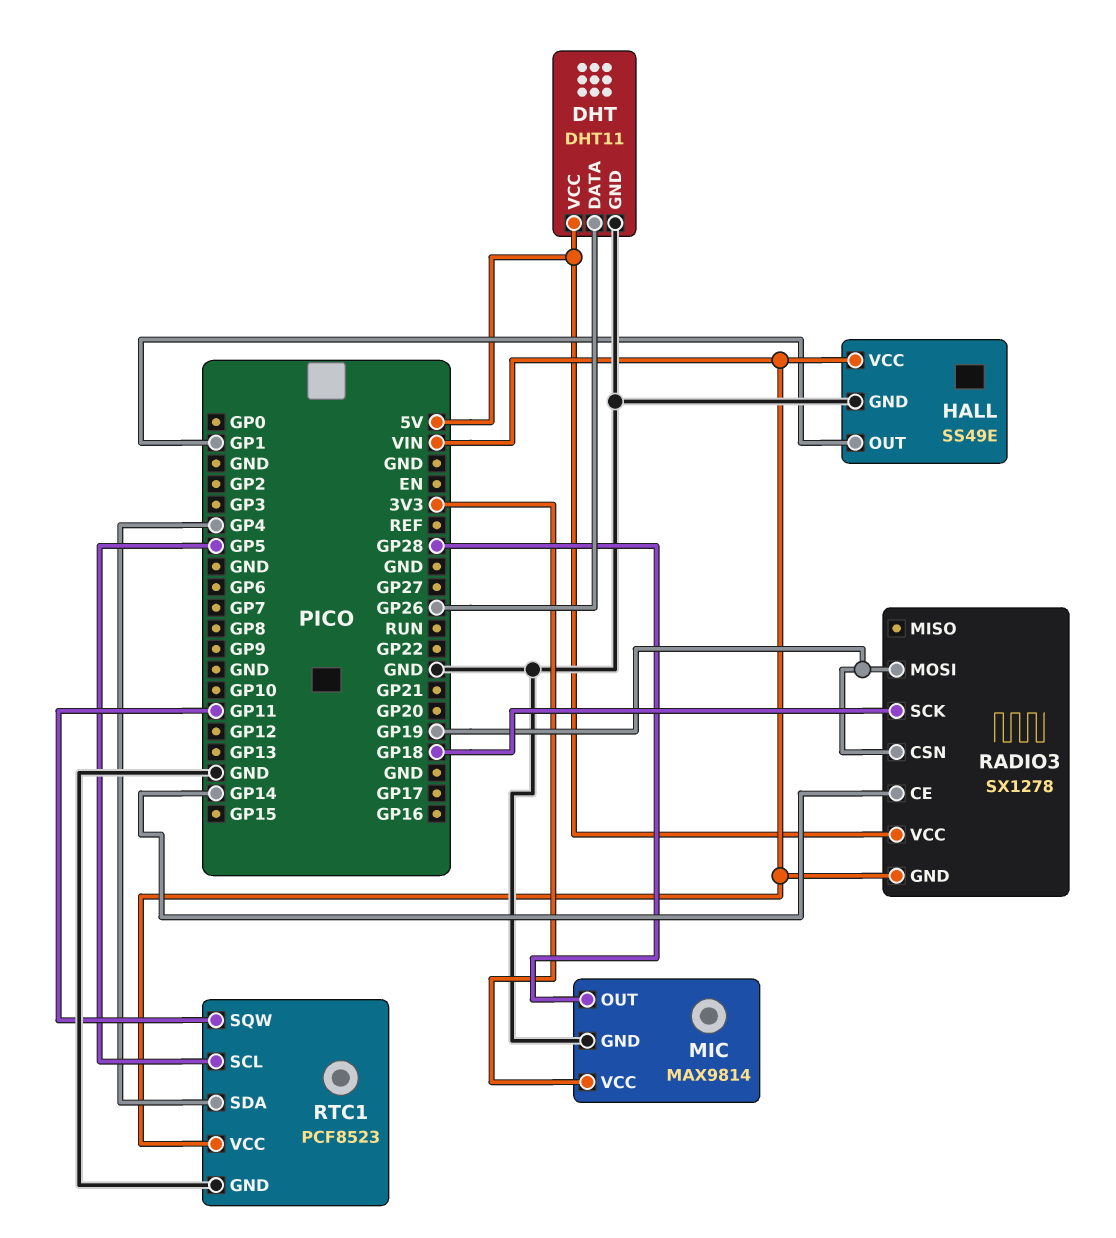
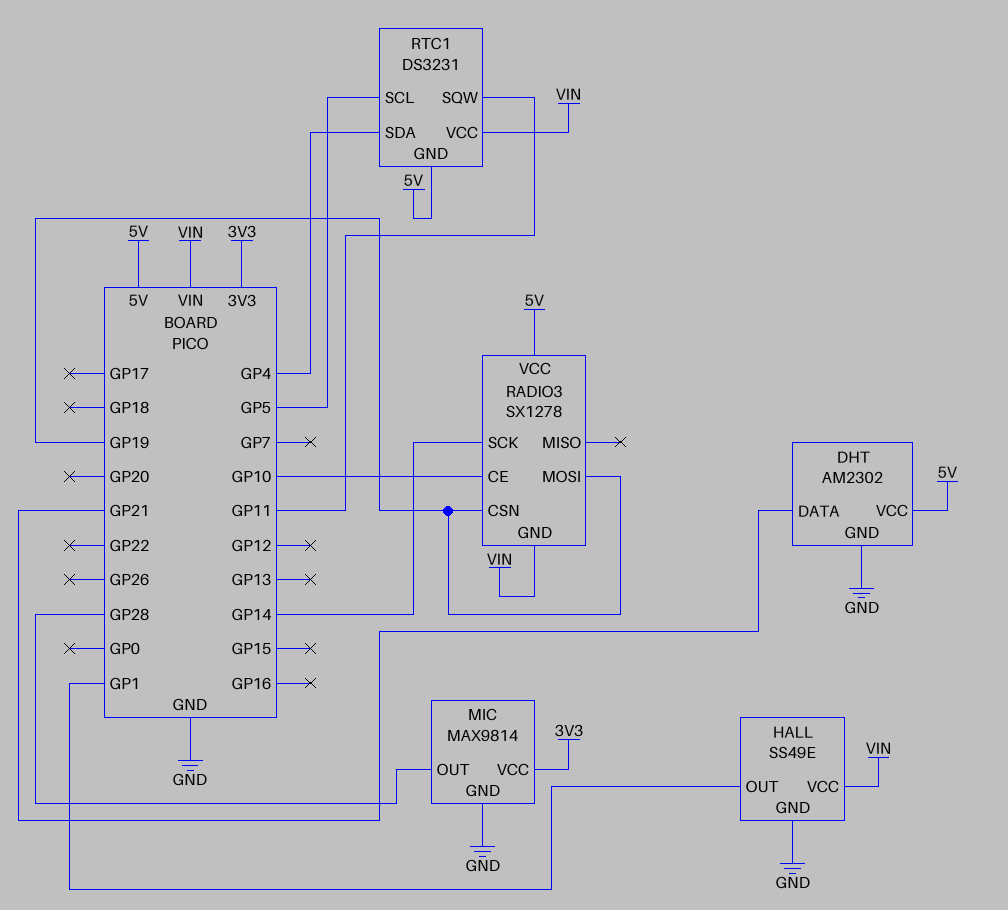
DHT: DHT11 -> AM2302
DHT pin DATA: GP26 -> GP21
RADIO3 pin CE: GP14 -> GP10
RADIO3 pin SCK: GP18 -> GP14
RTC1: PCF8523 -> DS3231
RTC1 pin GND: GND -> 5V

